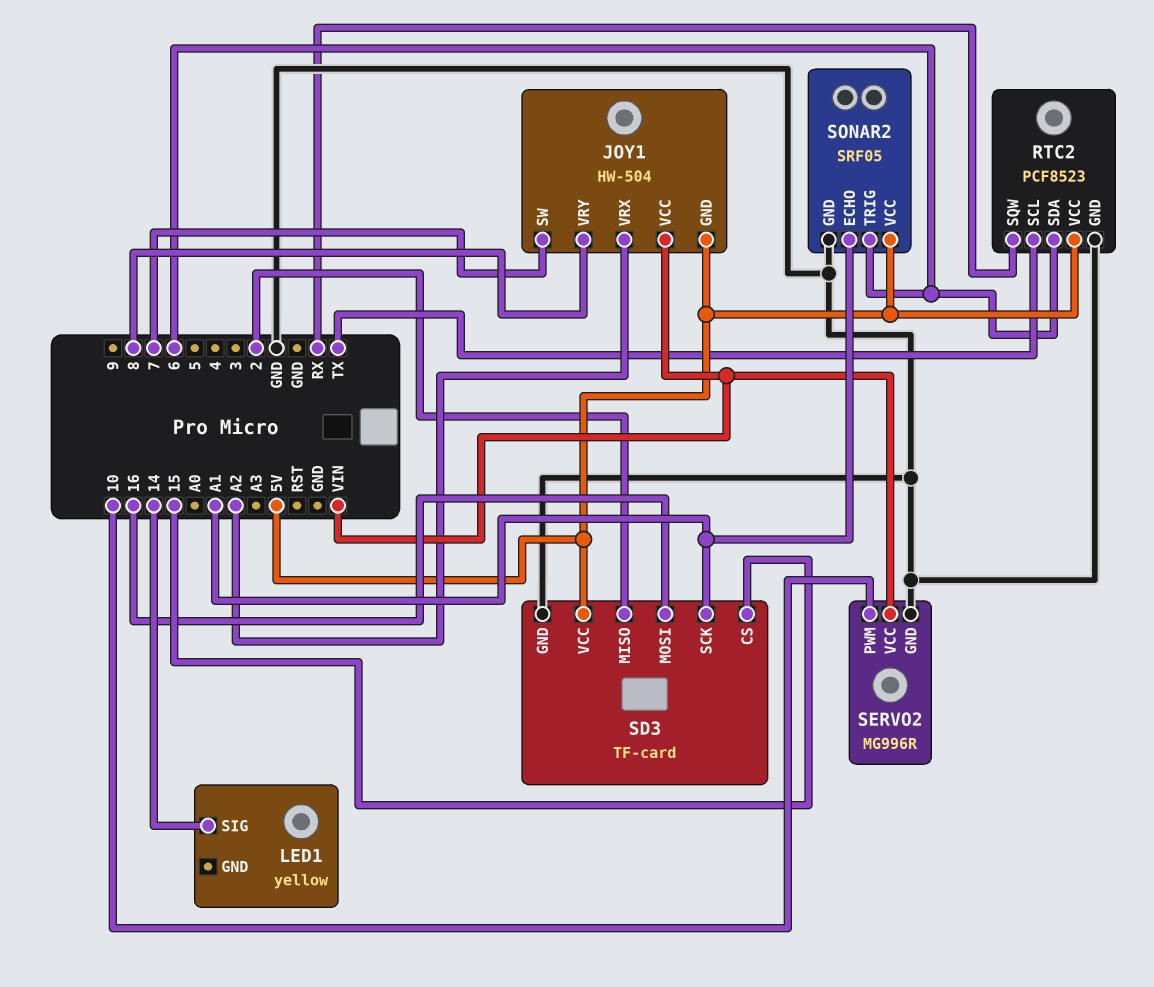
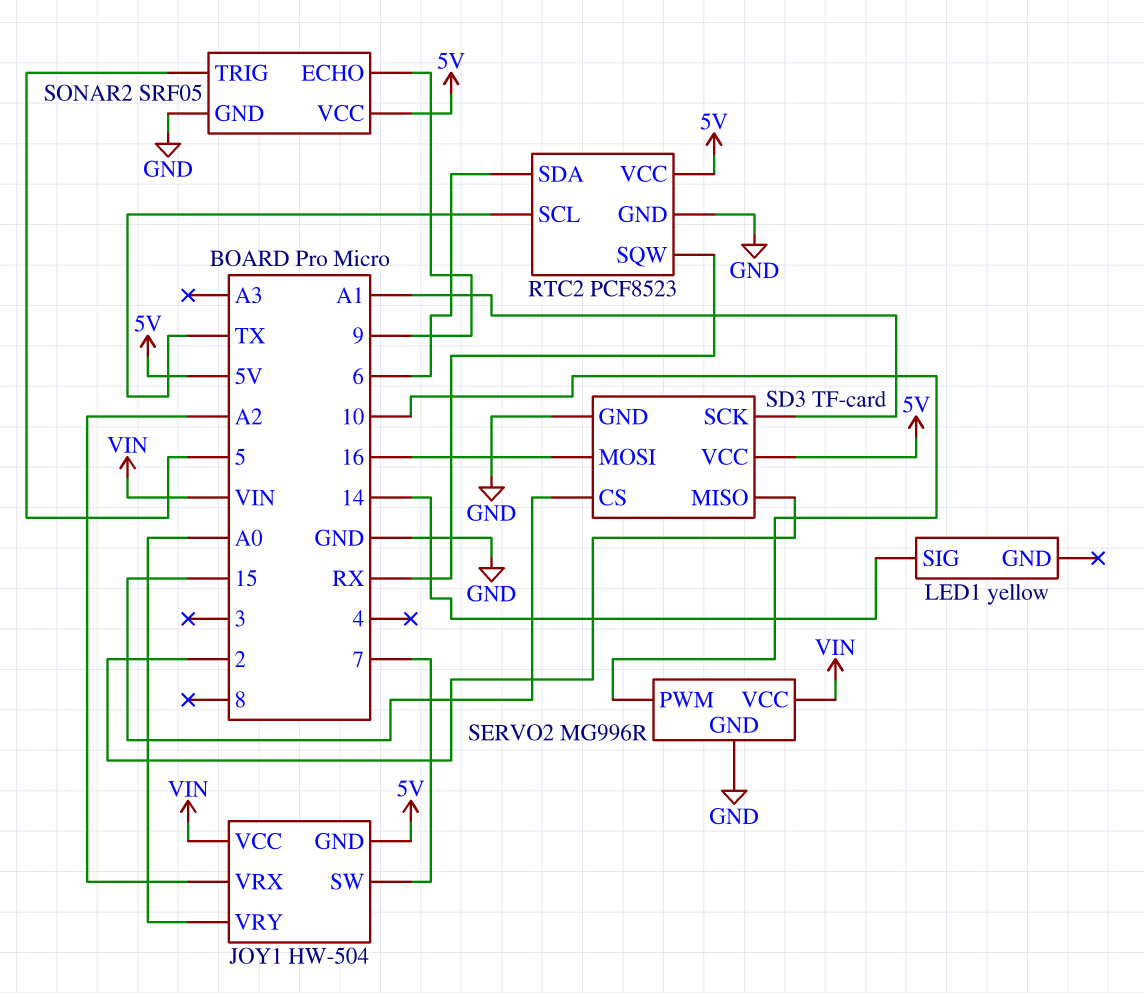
JOY1 pin VRY: 8 -> A0
SONAR2 pin ECHO: A1 -> 9
SONAR2 pin TRIG: 6 -> 5

